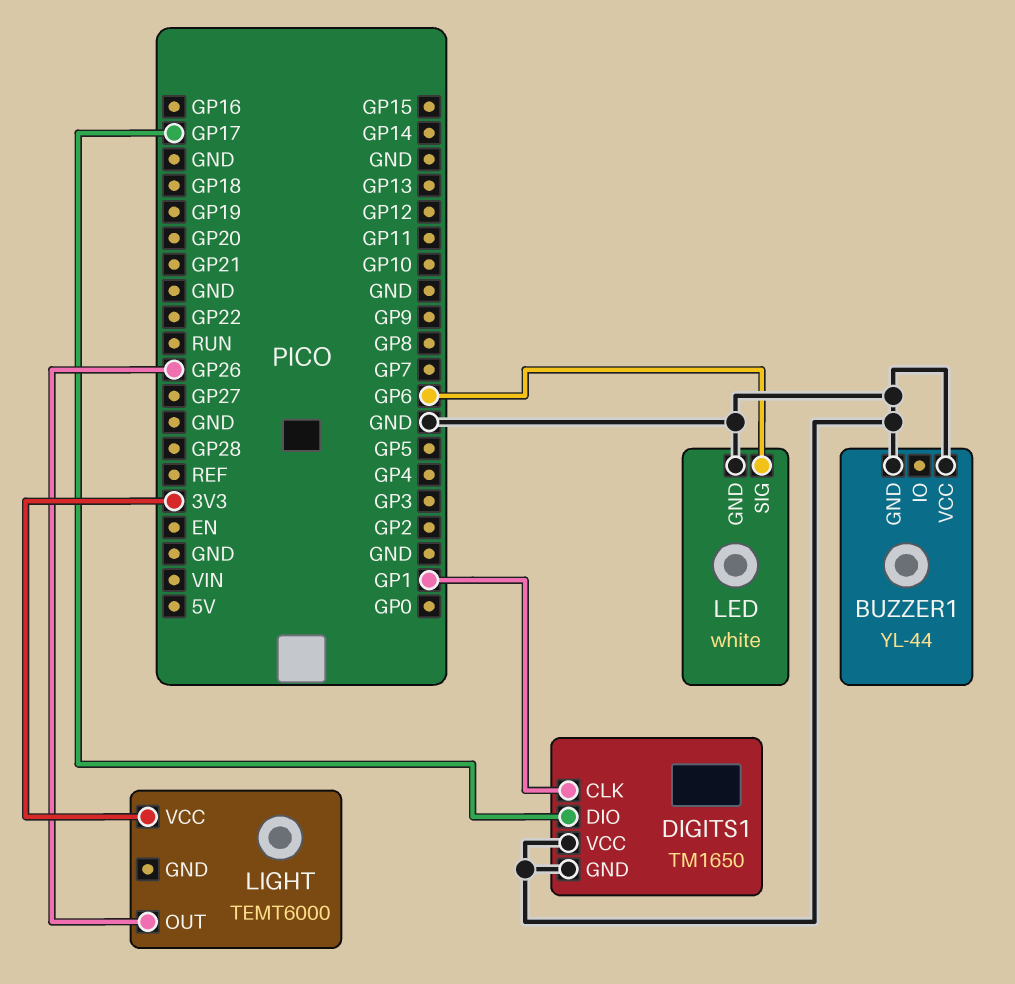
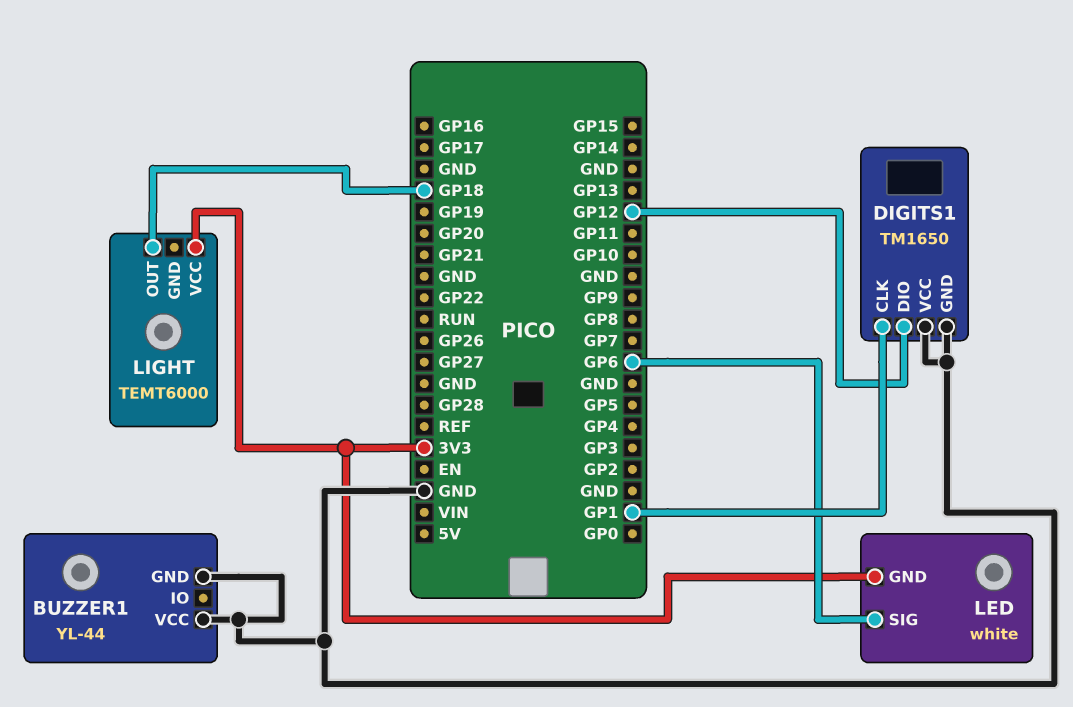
DIGITS1 pin DIO: GP17 -> GP12
LED pin GND: GND -> 3V3
LIGHT pin OUT: GP26 -> GP18

